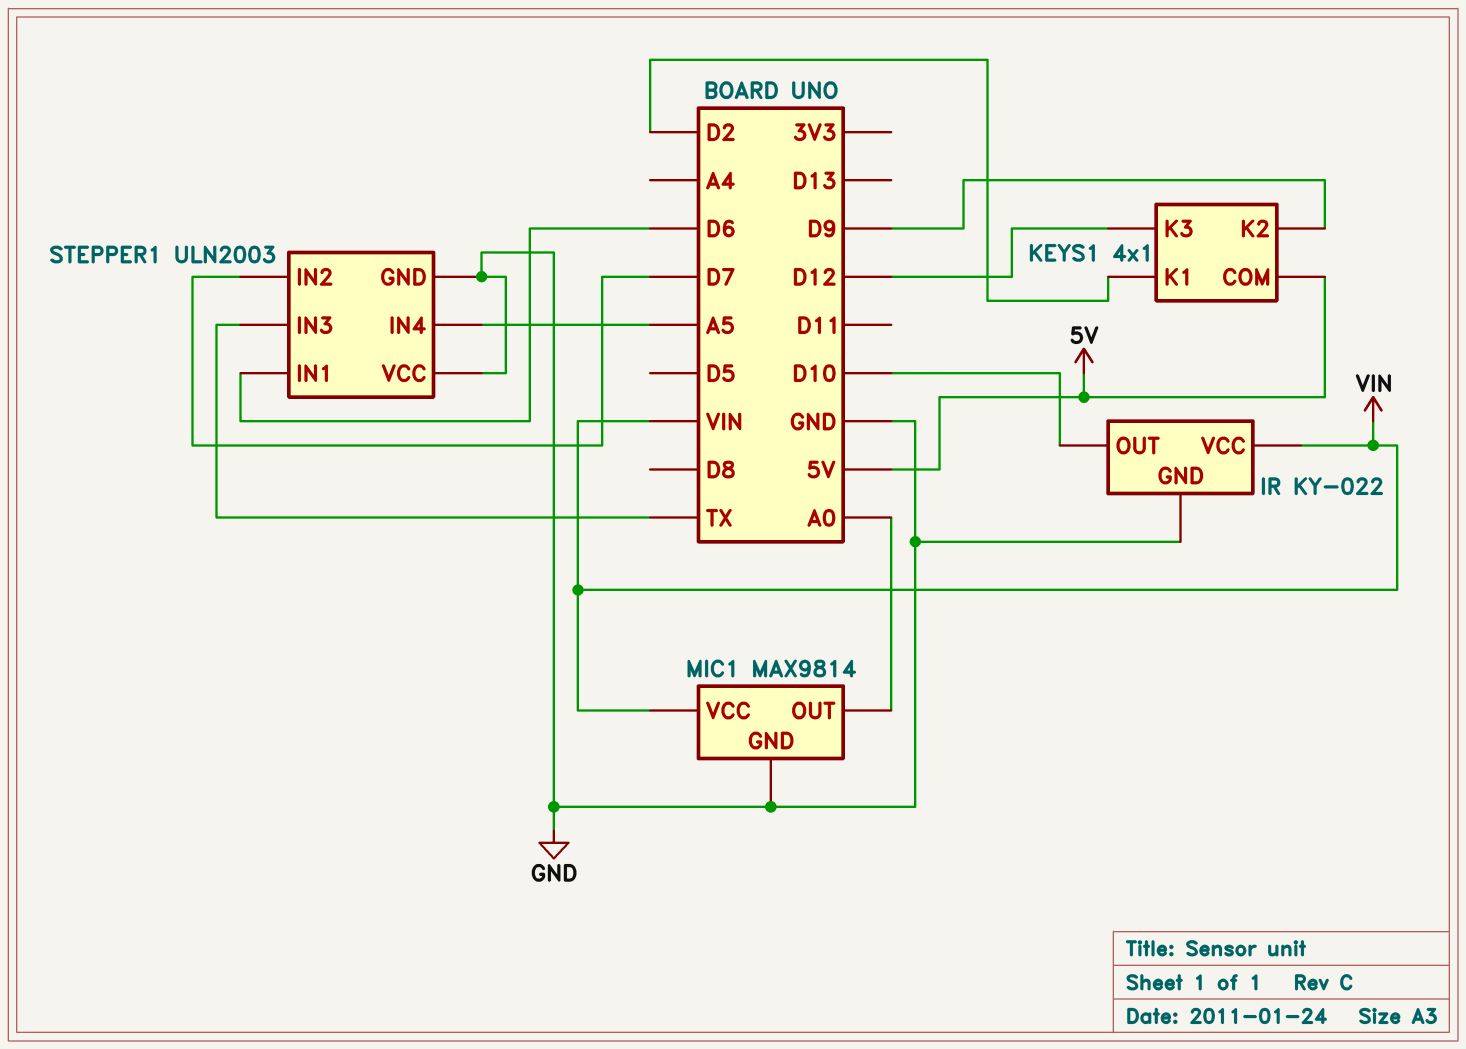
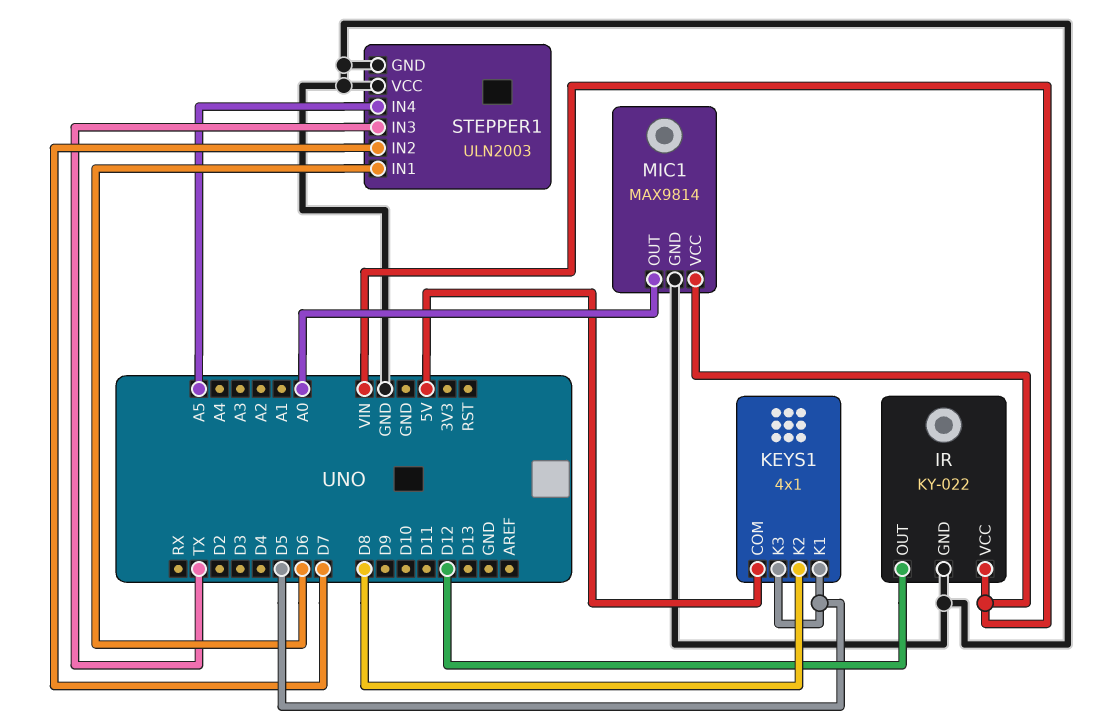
IR pin OUT: D10 -> D12
KEYS1 pin K1: D2 -> D5
KEYS1 pin K2: D9 -> D8
KEYS1 pin K3: D12 -> D5

